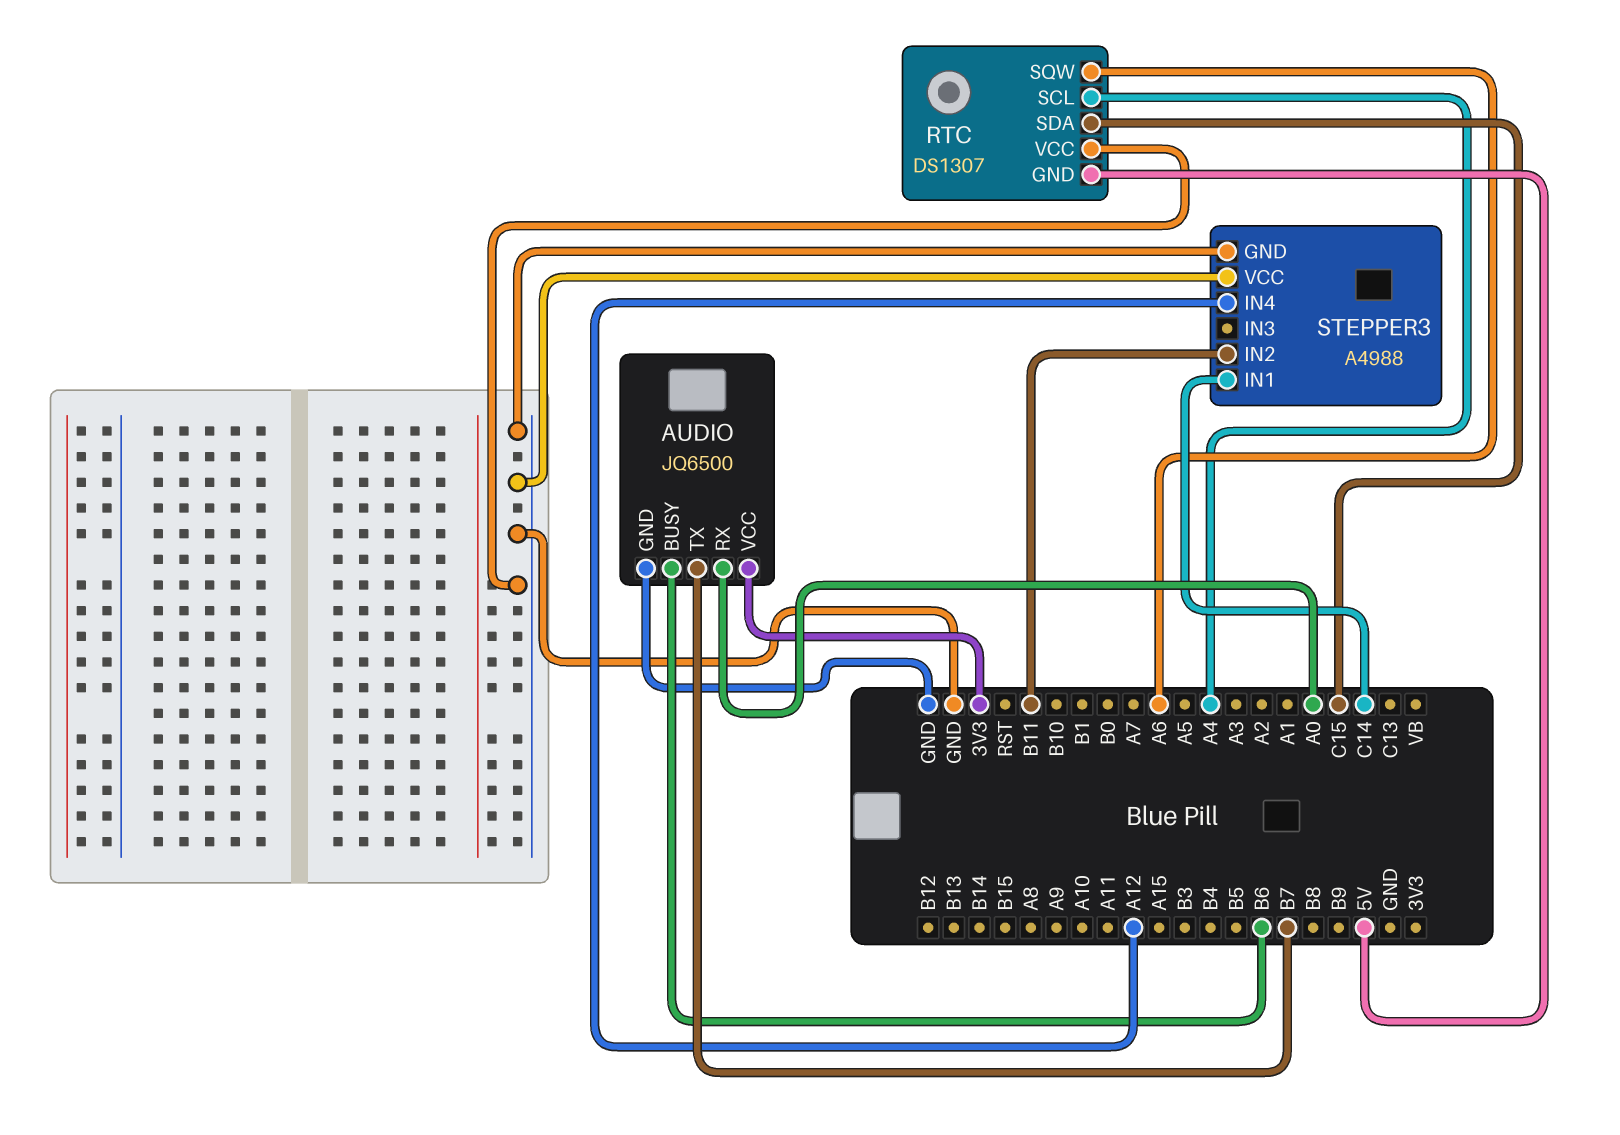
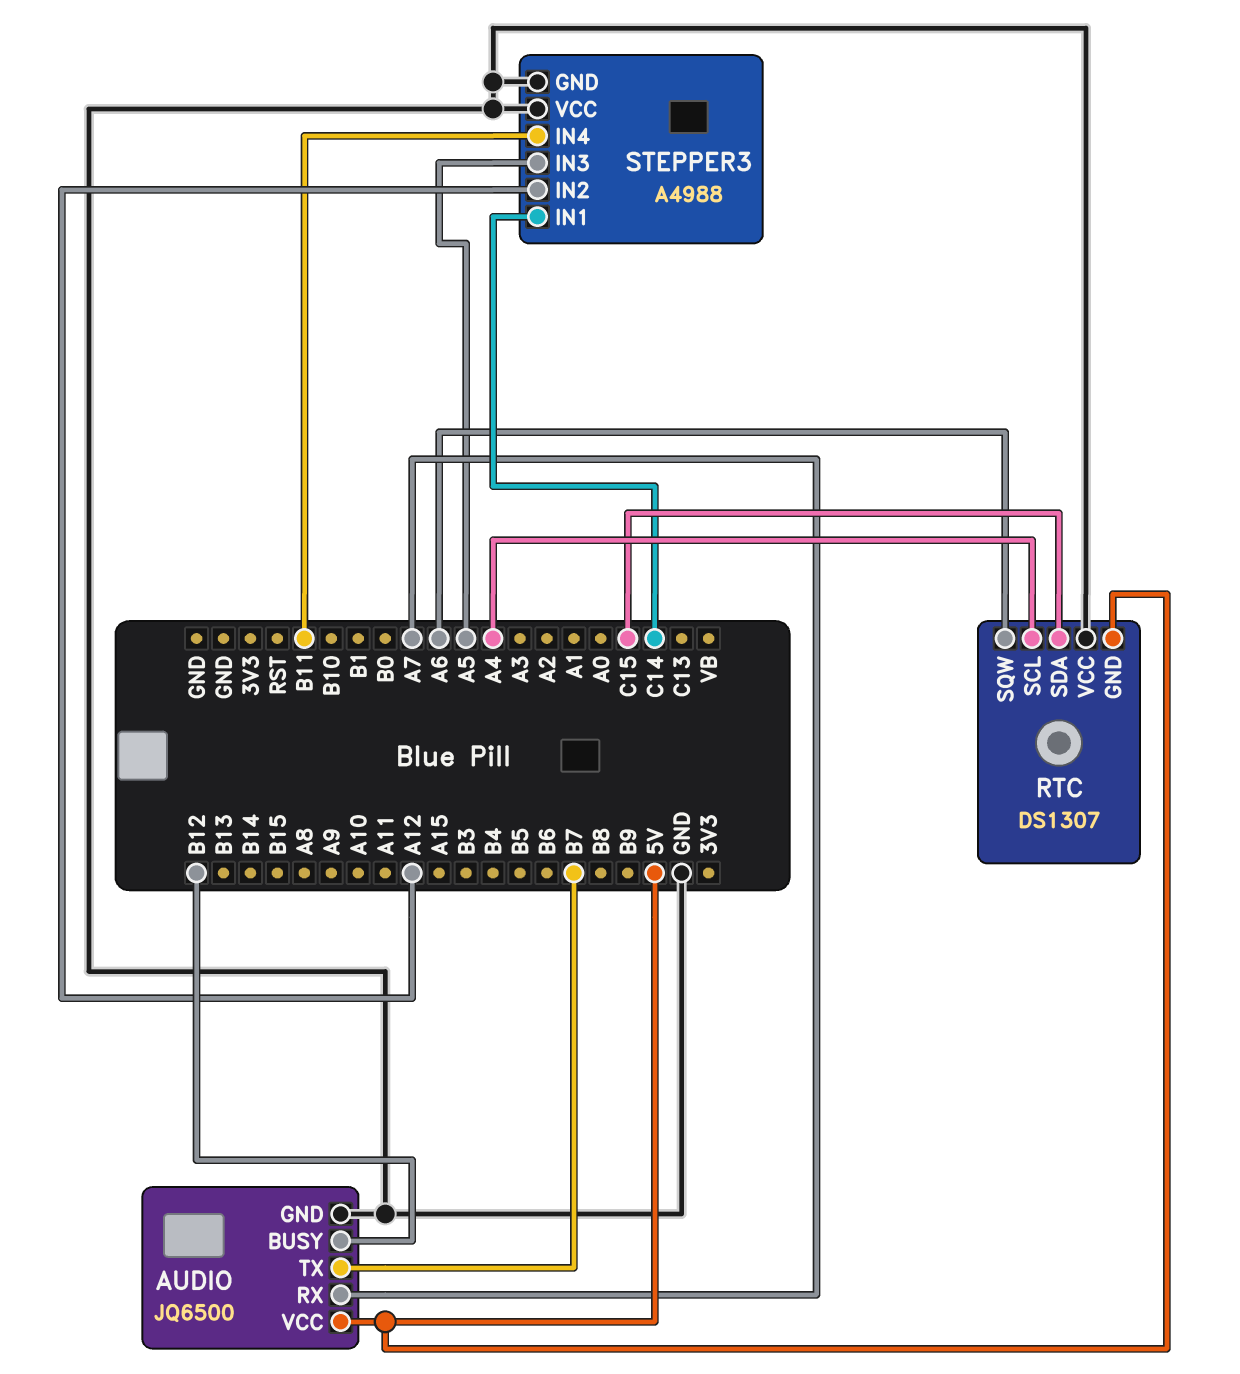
AUDIO pin BUSY: B6 -> B12
AUDIO pin RX: A0 -> A7
AUDIO pin VCC: 3V3 -> 5V
STEPPER3 pin IN2: B11 -> A12
STEPPER3 pin IN3: none -> A5
STEPPER3 pin IN4: A12 -> B11

